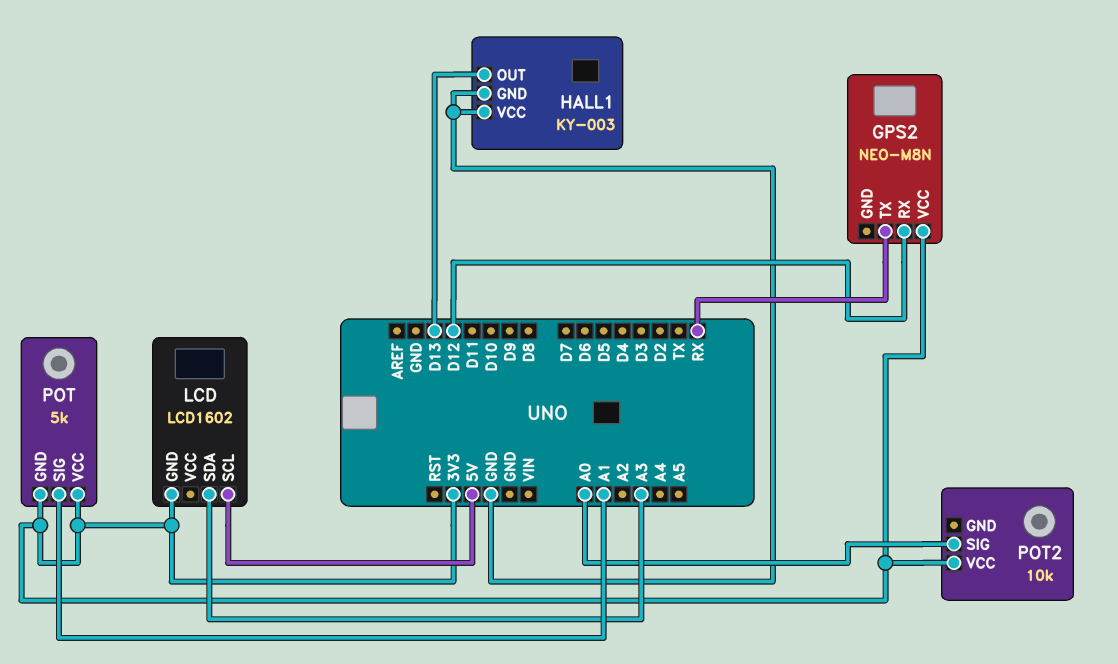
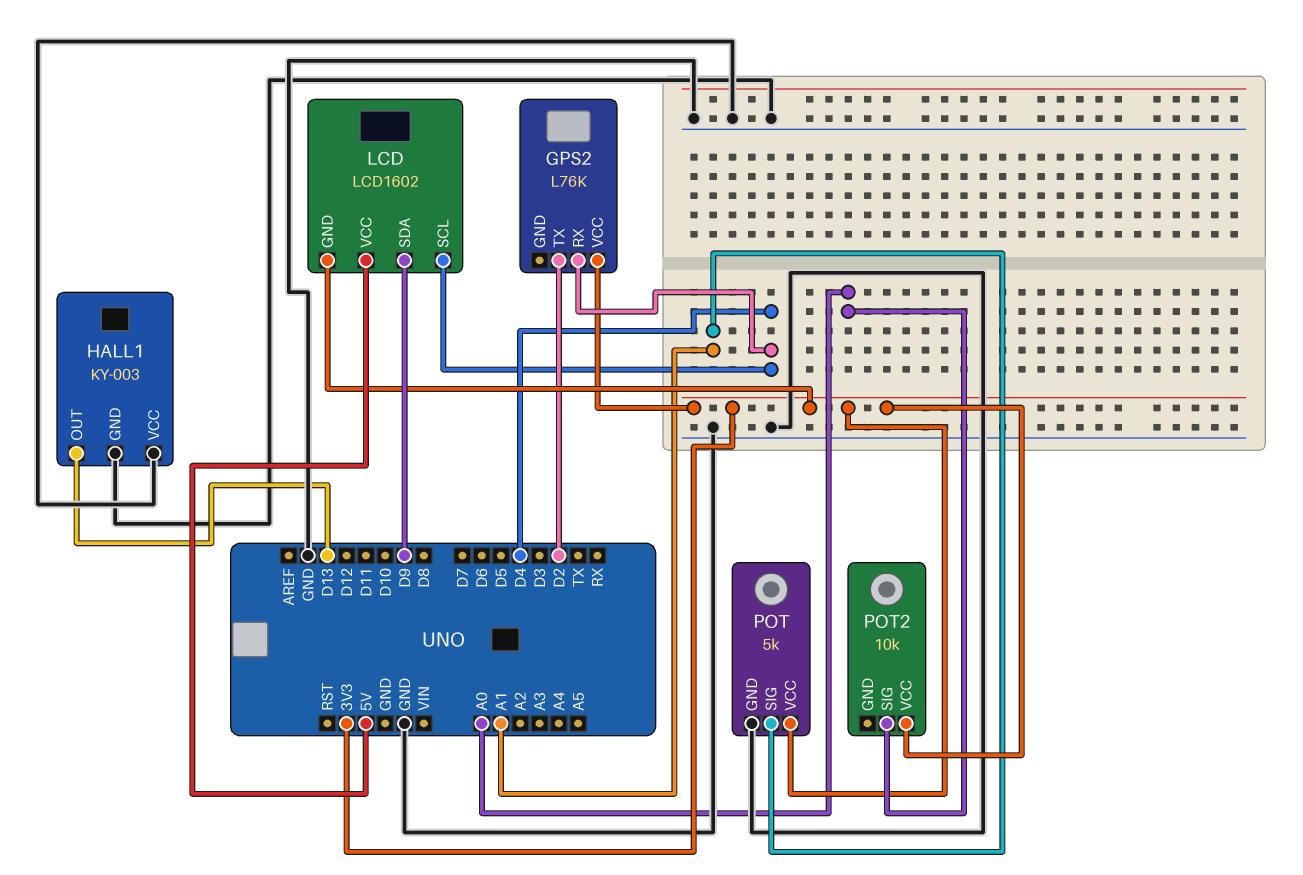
GPS2: NEO-M8N -> L76K
GPS2 pin RX: D12 -> D4
GPS2 pin TX: RX -> D2
LCD pin SCL: 5V -> D4
LCD pin SDA: A3 -> D9
LCD pin VCC: none -> 5V
POT pin GND: 3V3 -> GND

